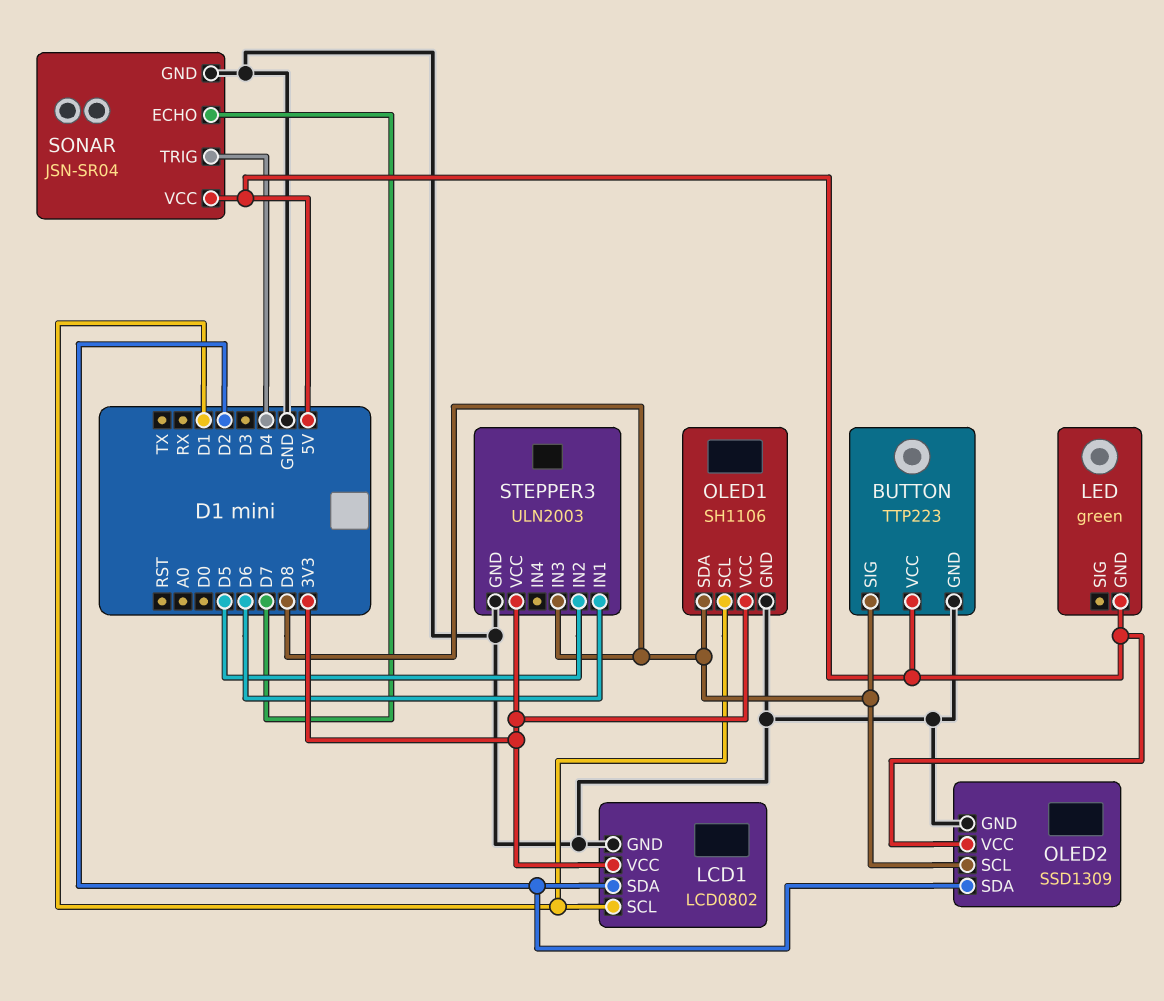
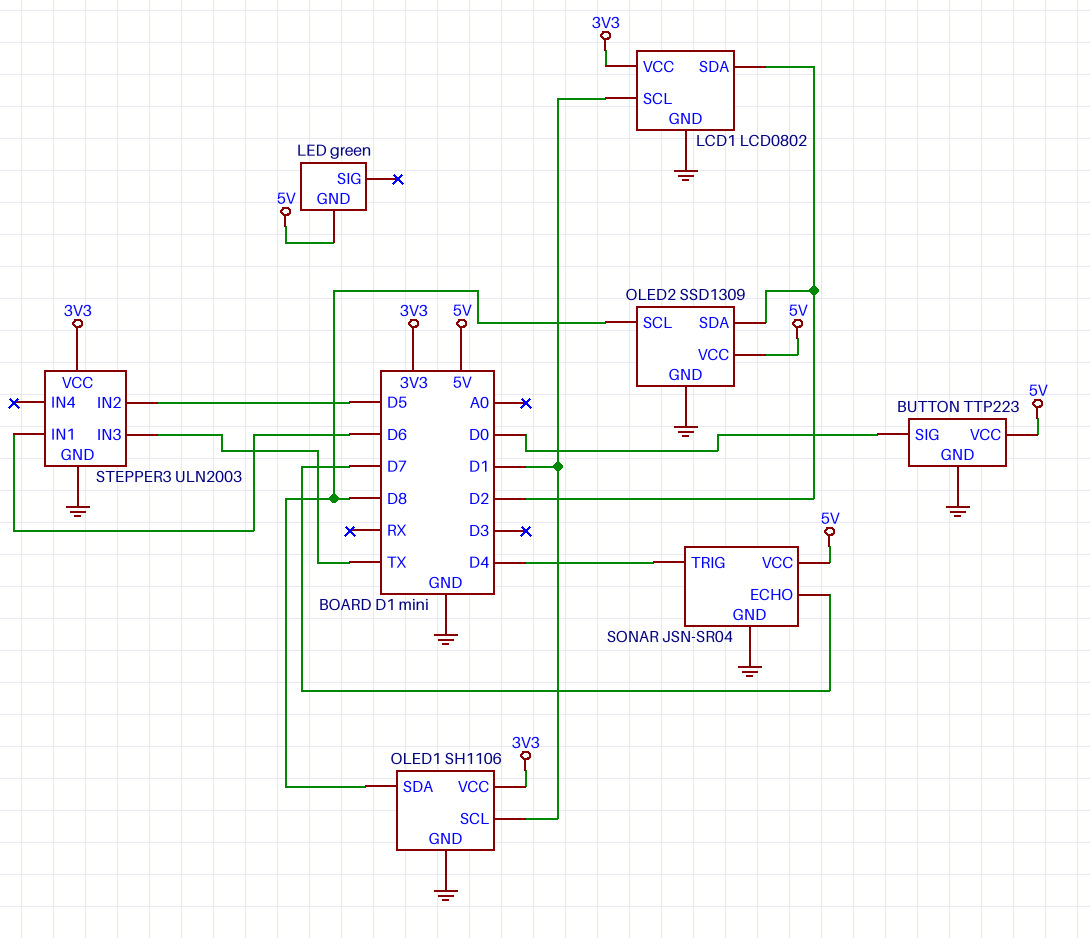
BUTTON pin SIG: D8 -> D0
STEPPER3 pin IN3: D8 -> TX

